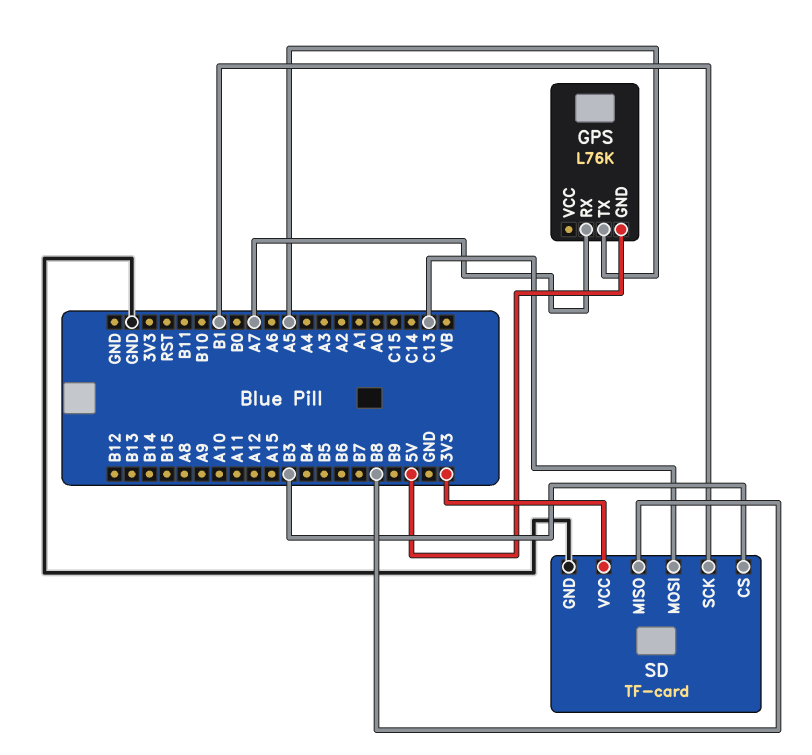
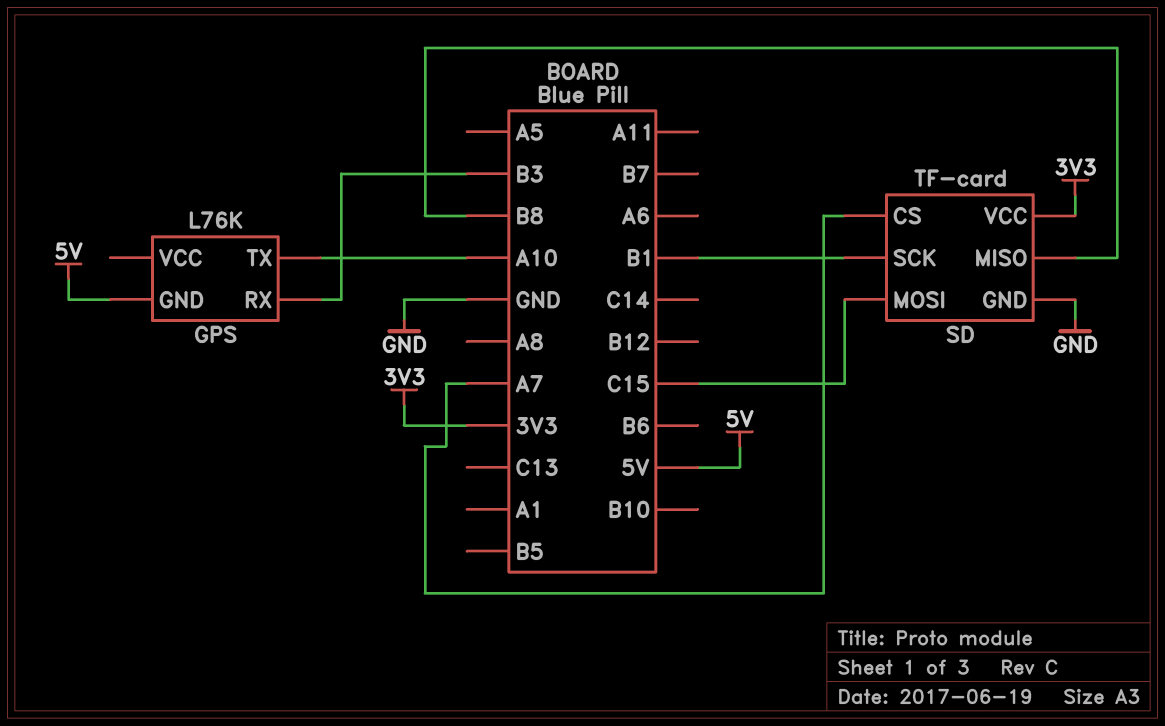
GPS pin RX: A7 -> B3
GPS pin TX: A5 -> A10
SD pin CS: B3 -> A7
SD pin MOSI: C13 -> C15

